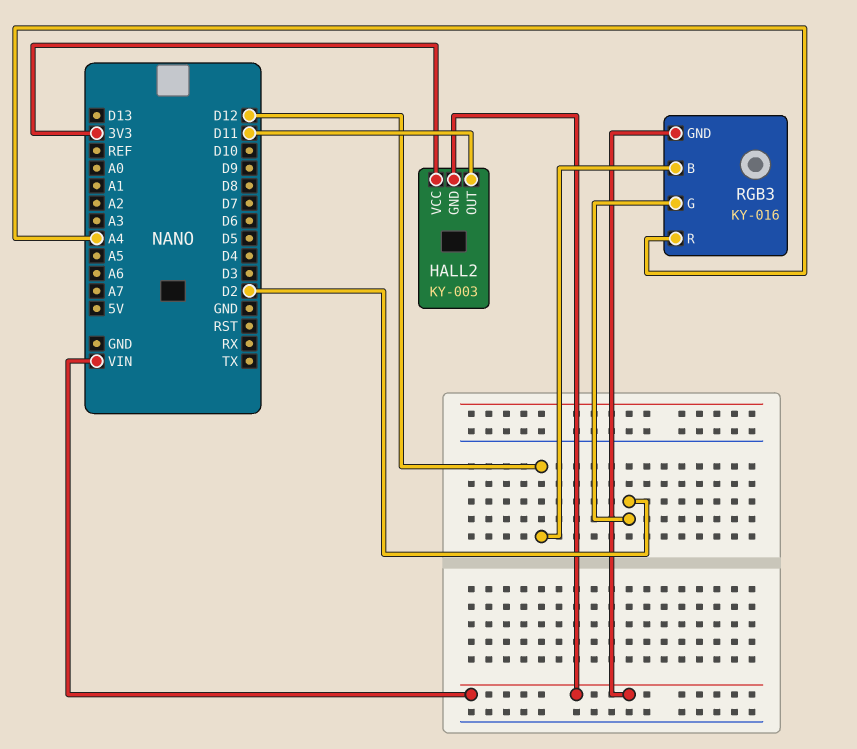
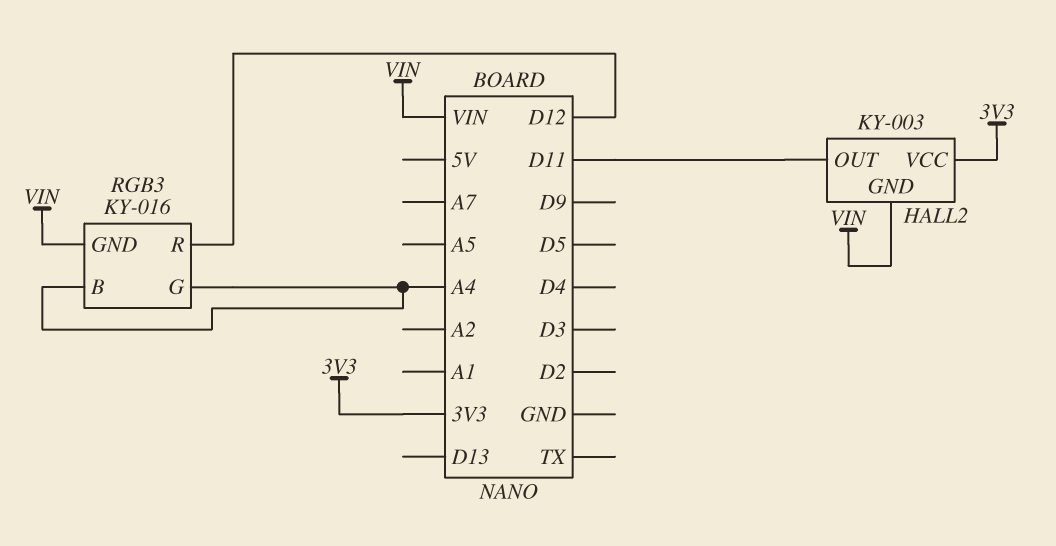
RGB3 pin B: D12 -> A4
RGB3 pin G: D2 -> A4
RGB3 pin R: A4 -> D12

